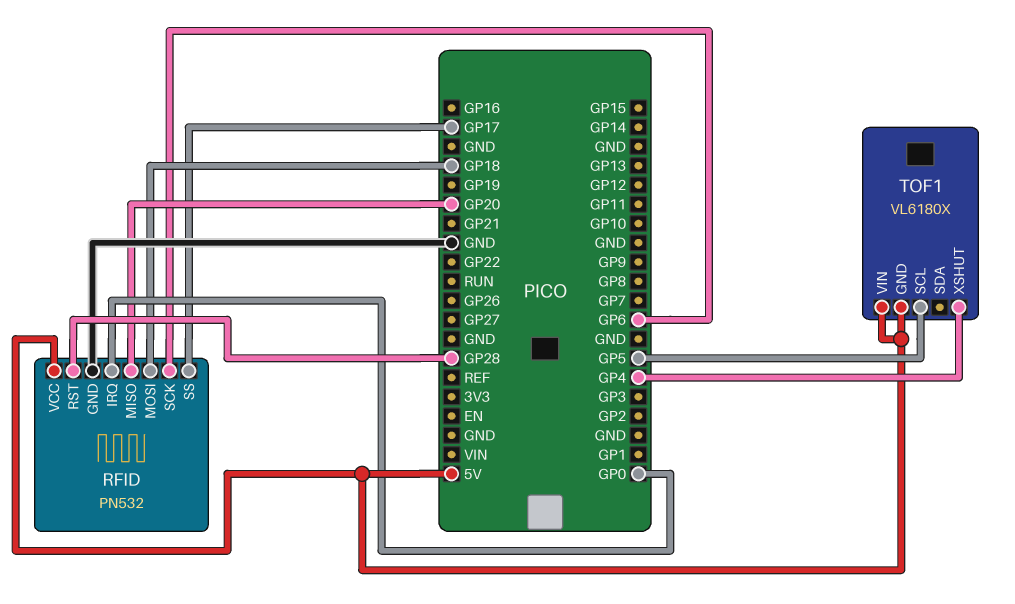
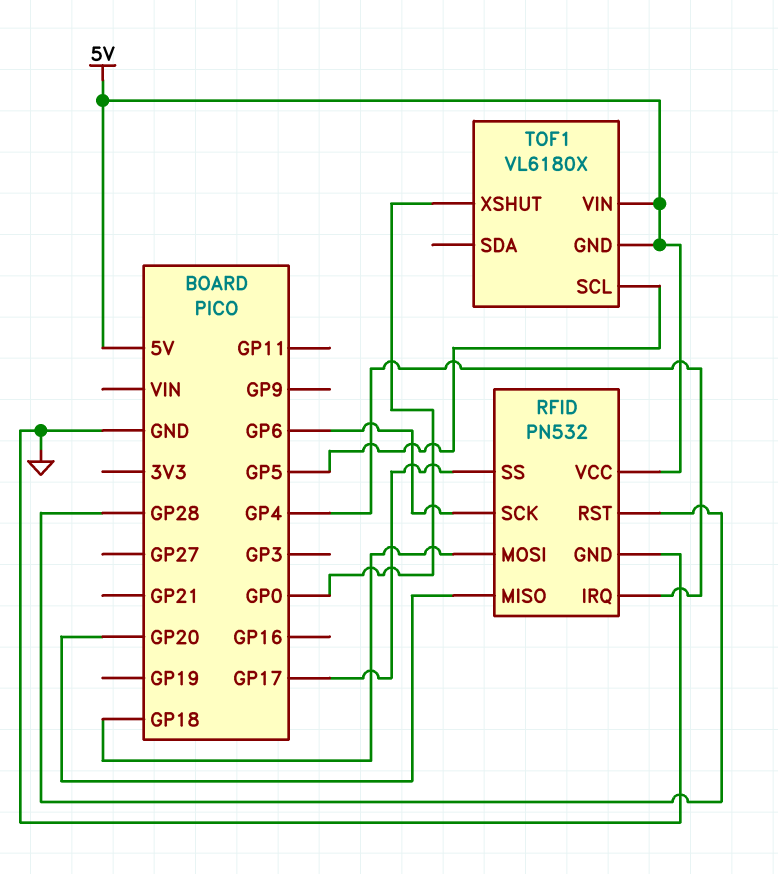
RFID pin IRQ: GP0 -> GP4
TOF1 pin XSHUT: GP4 -> GP0

